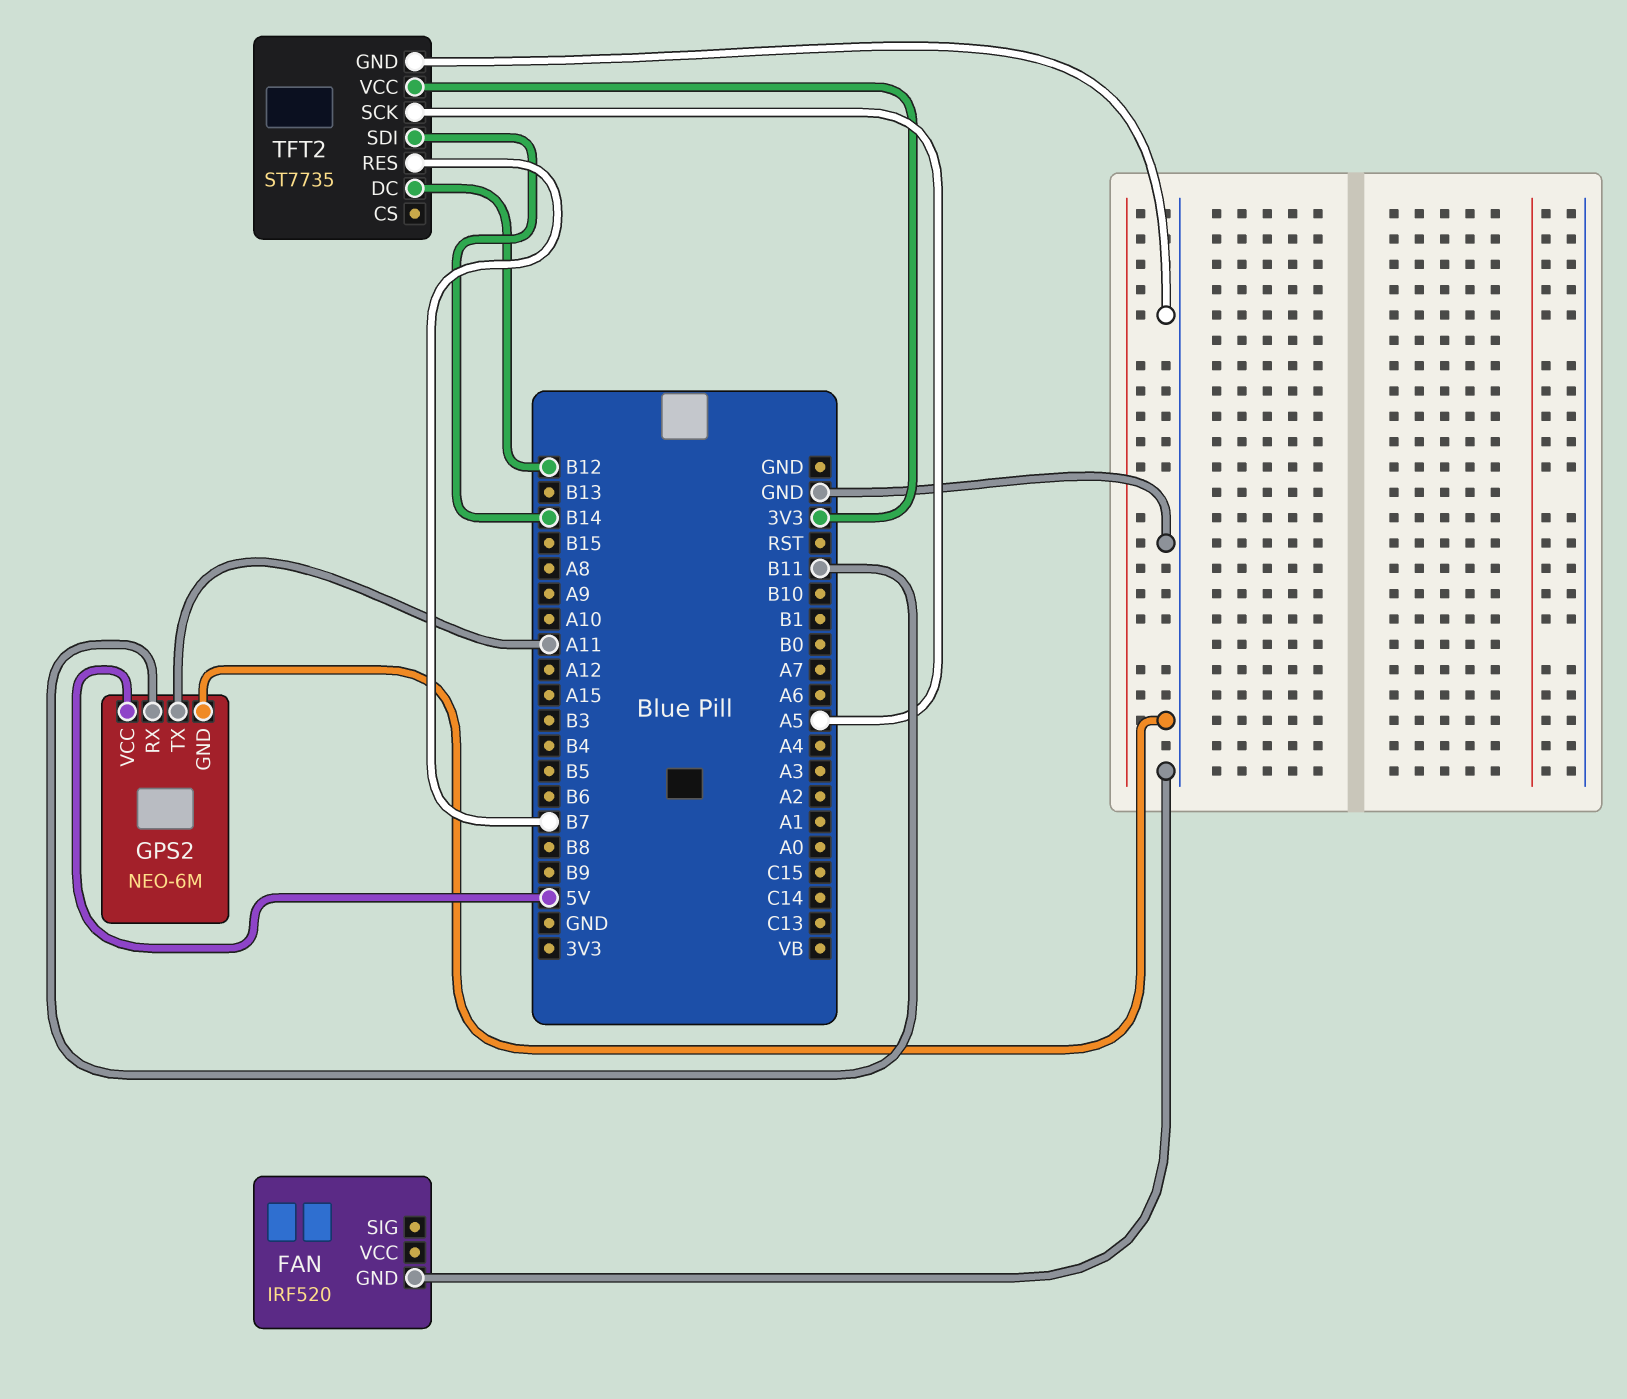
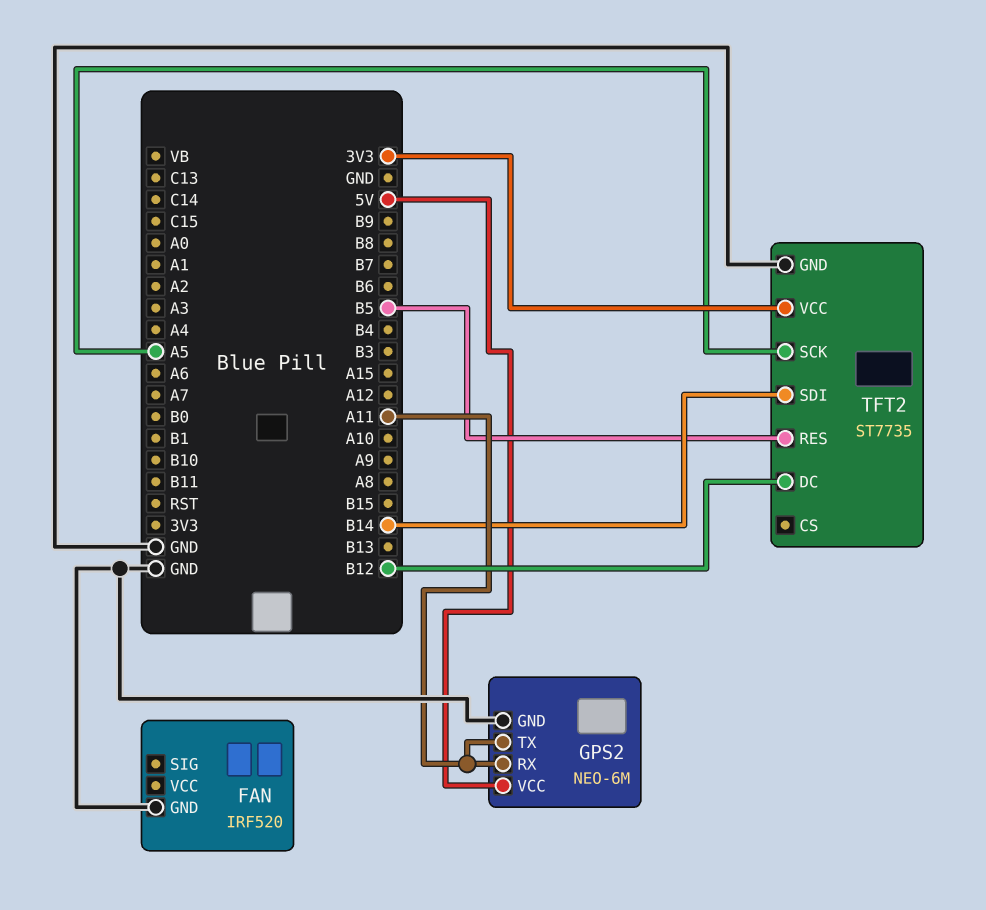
GPS2 pin RX: B11 -> A11
TFT2 pin RES: B7 -> B5

